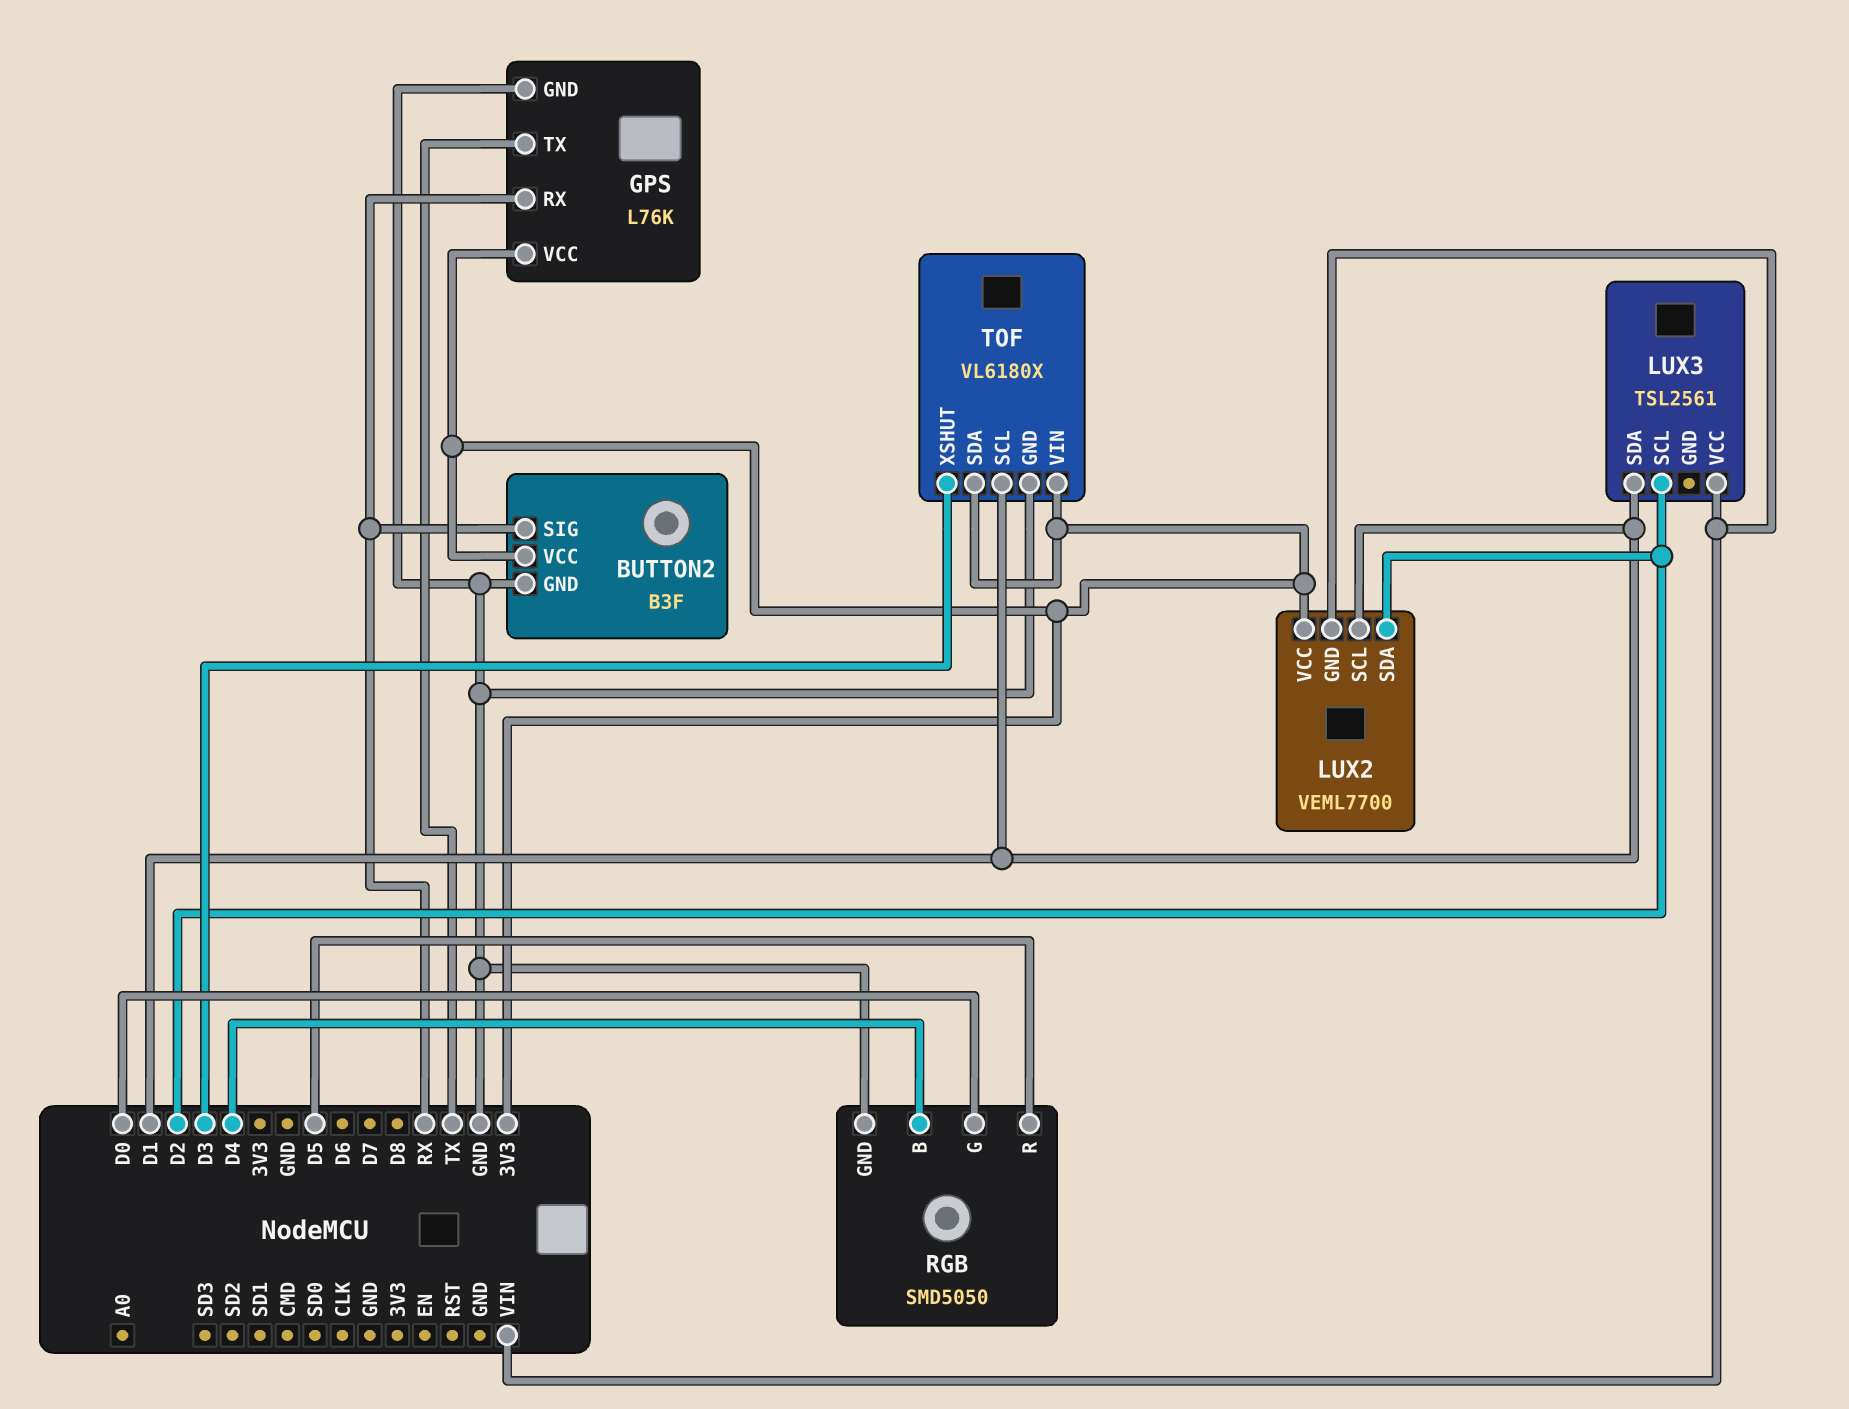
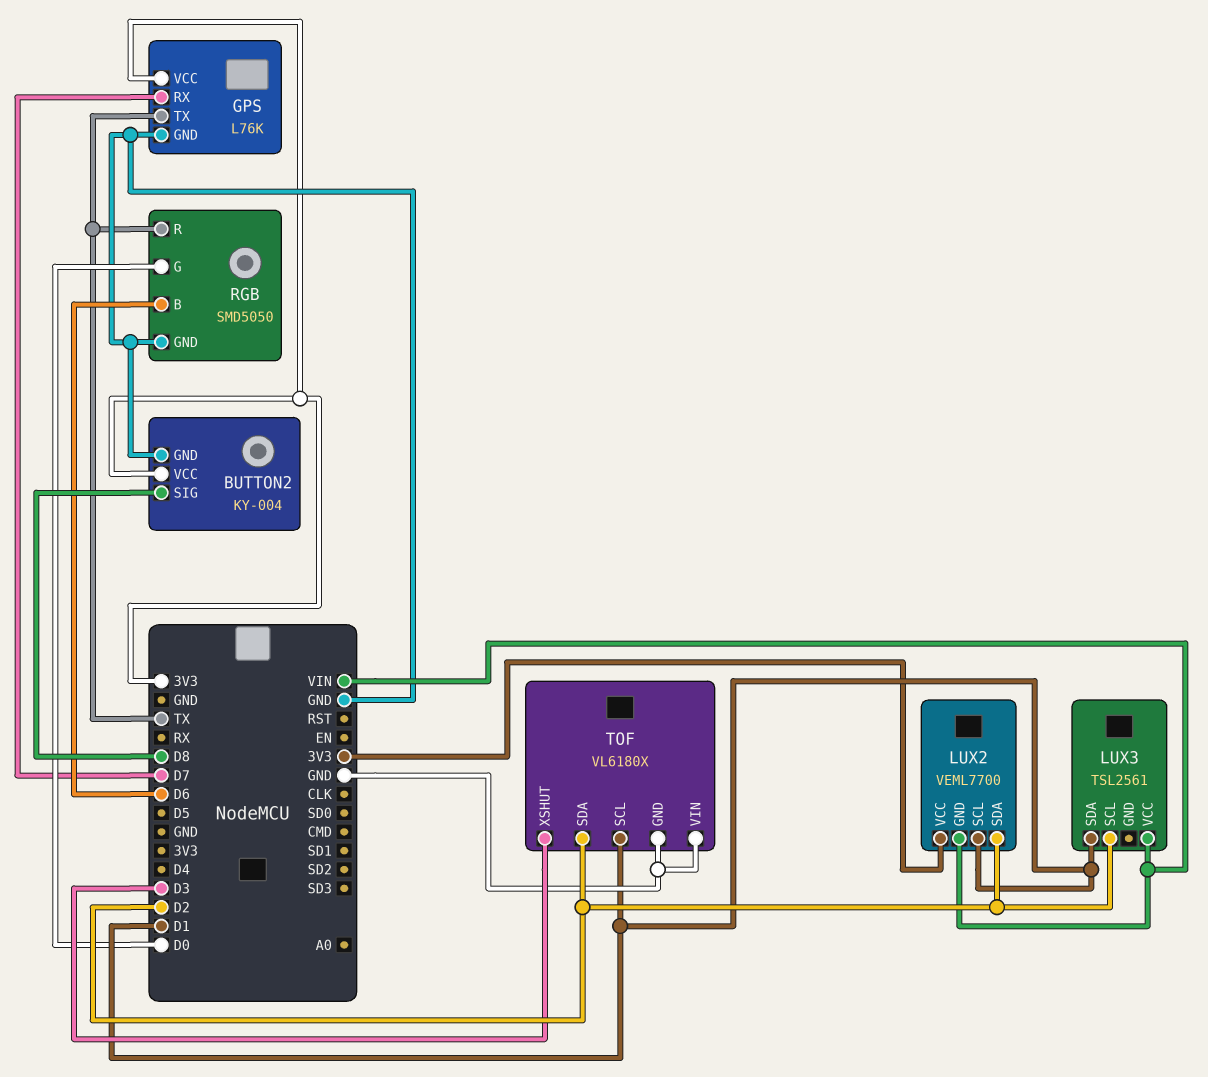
BUTTON2: B3F -> KY-004
BUTTON2 pin SIG: RX -> D8
GPS pin RX: RX -> D7
RGB pin B: D4 -> D6
RGB pin R: D5 -> TX
TOF pin SDA: 3V3 -> D2
TOF pin VIN: 3V3 -> GND

